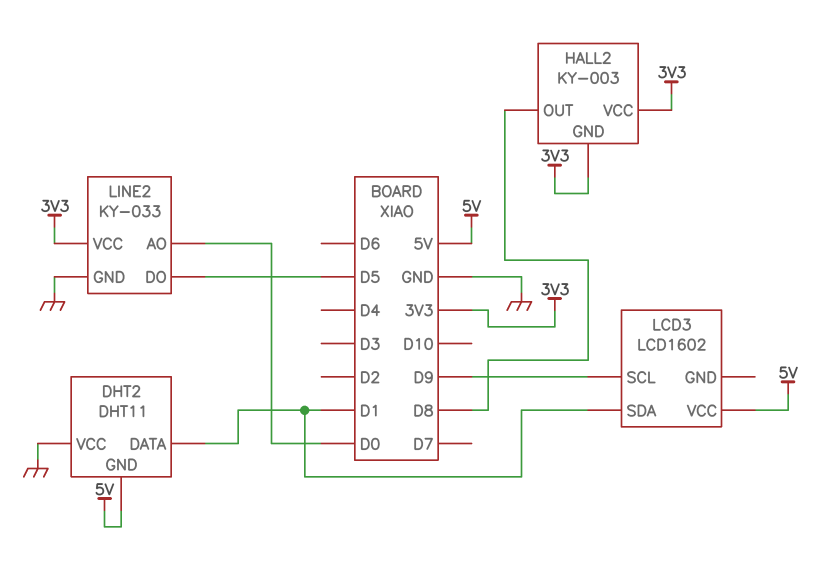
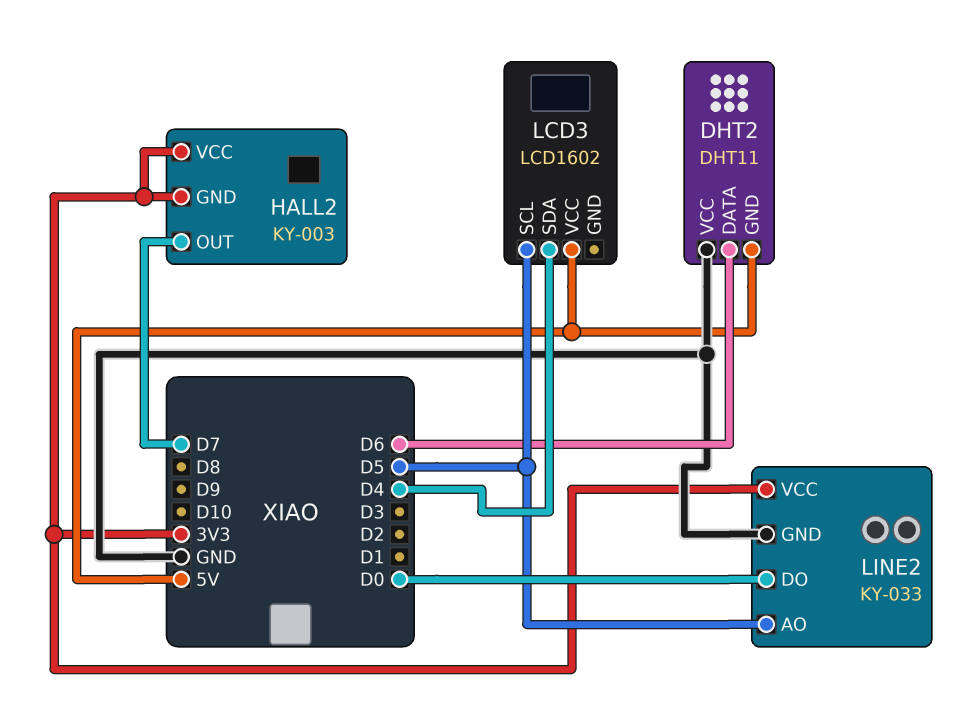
DHT2 pin DATA: D1 -> D6
HALL2 pin OUT: D8 -> D7
LCD3 pin SCL: D9 -> D5
LCD3 pin SDA: D1 -> D4
LINE2 pin AO: D0 -> D5
LINE2 pin DO: D5 -> D0

